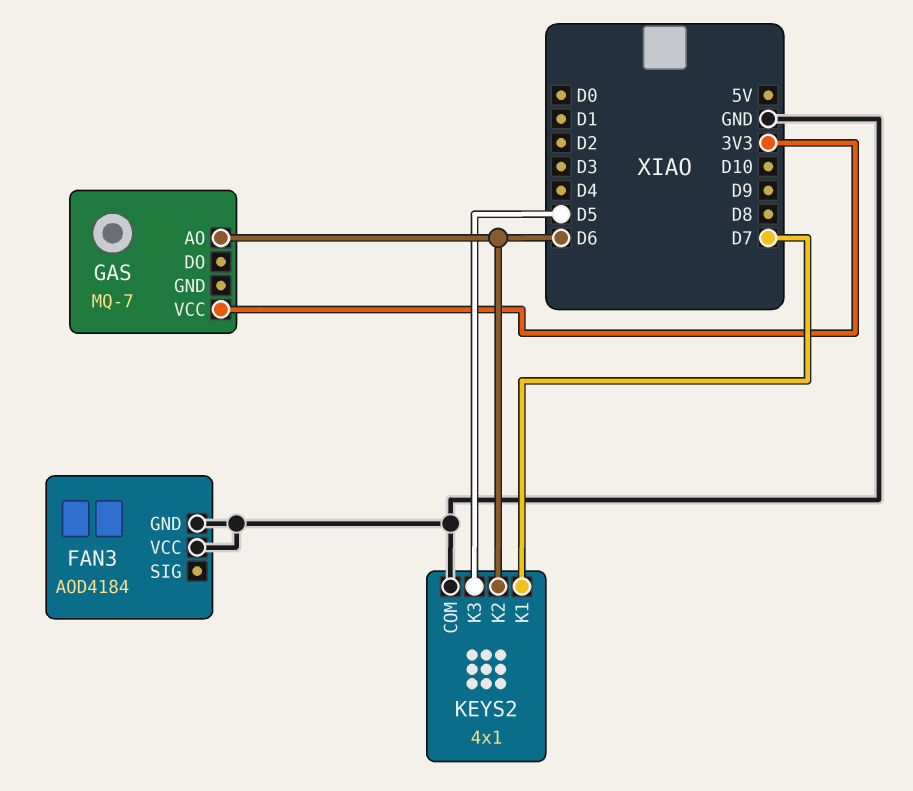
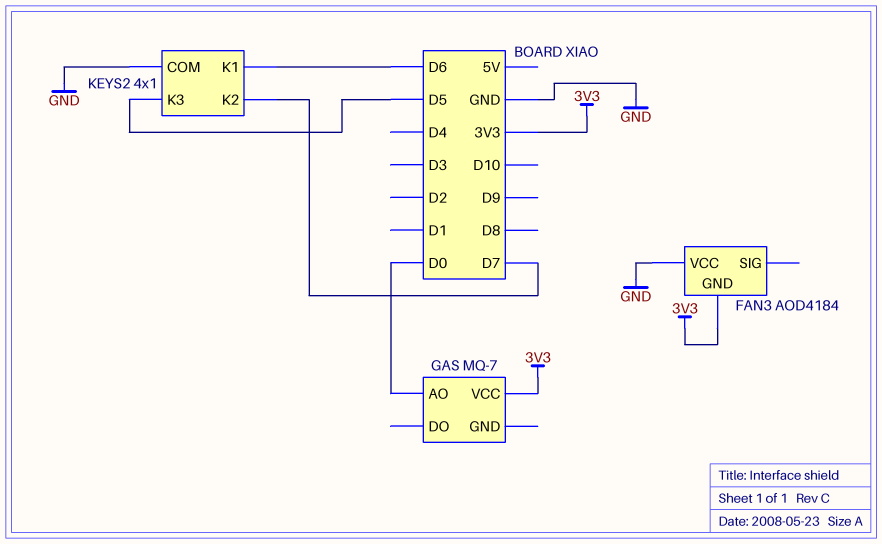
FAN3 pin GND: GND -> 3V3
GAS pin AO: D6 -> D0
KEYS2 pin K1: D7 -> D6
KEYS2 pin K2: D6 -> D7

